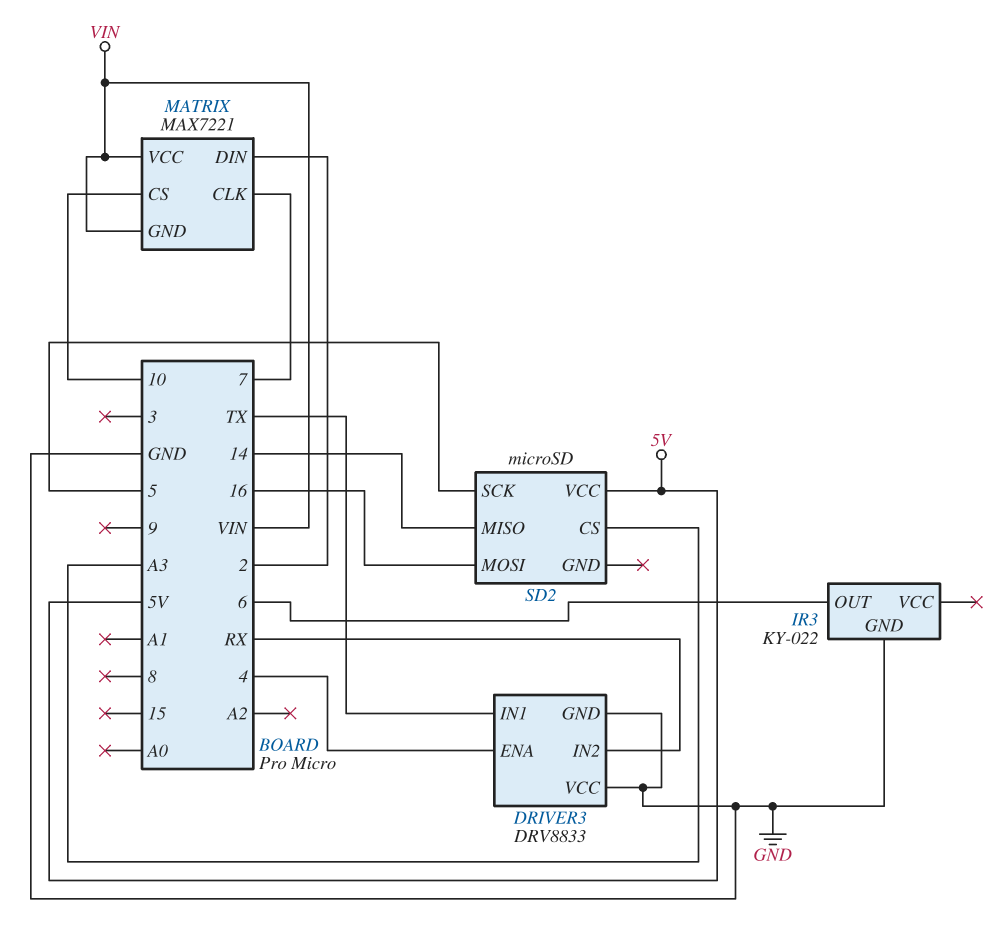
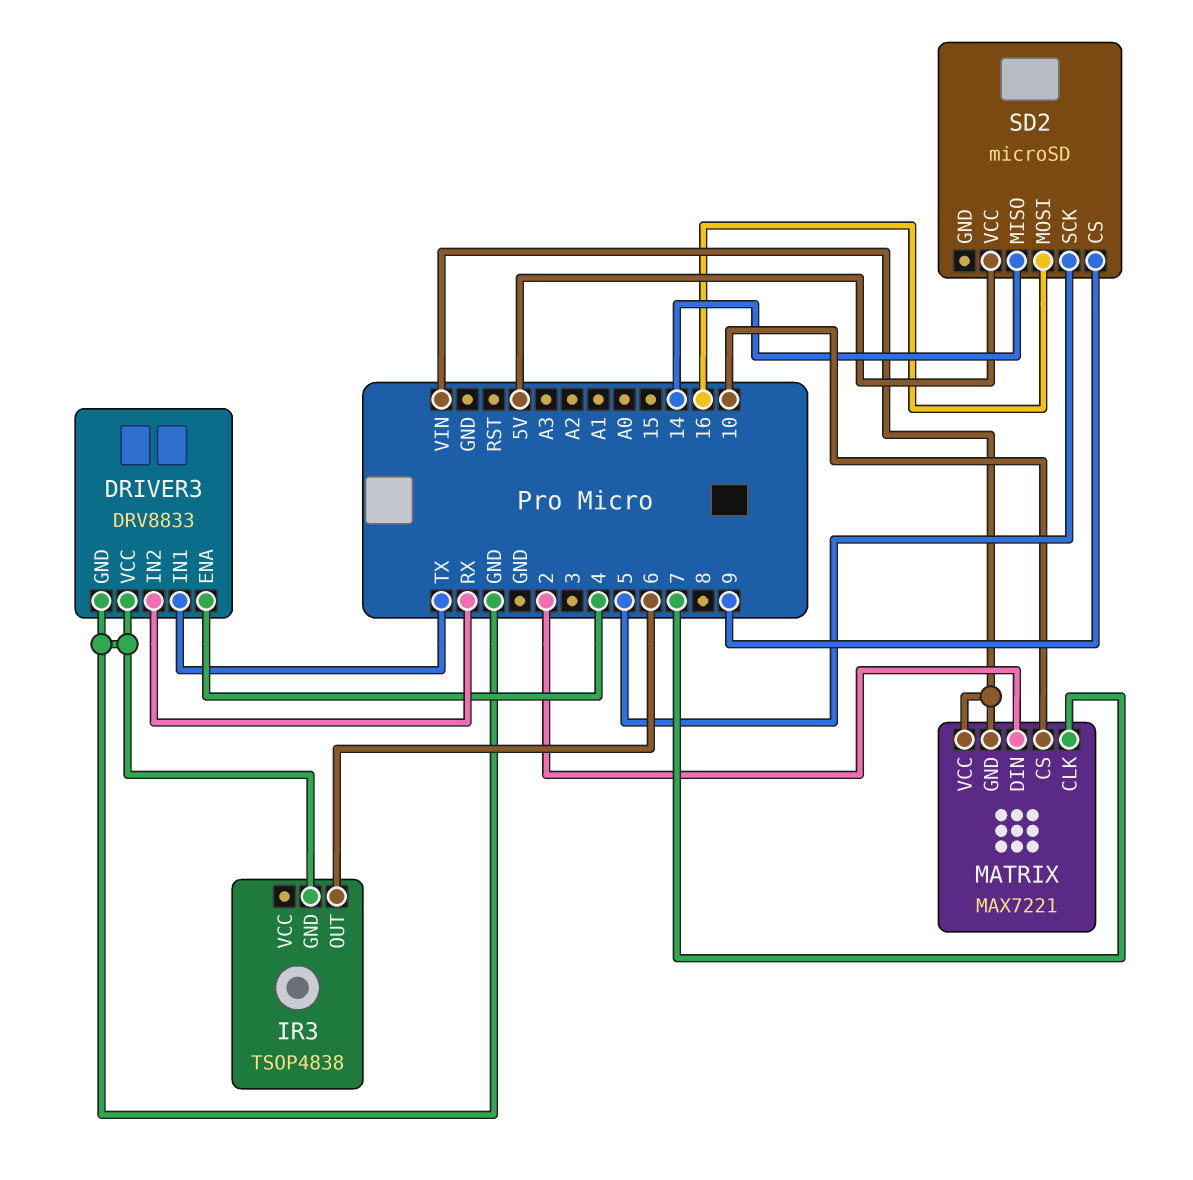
IR3: KY-022 -> TSOP4838
SD2 pin CS: A3 -> 9

